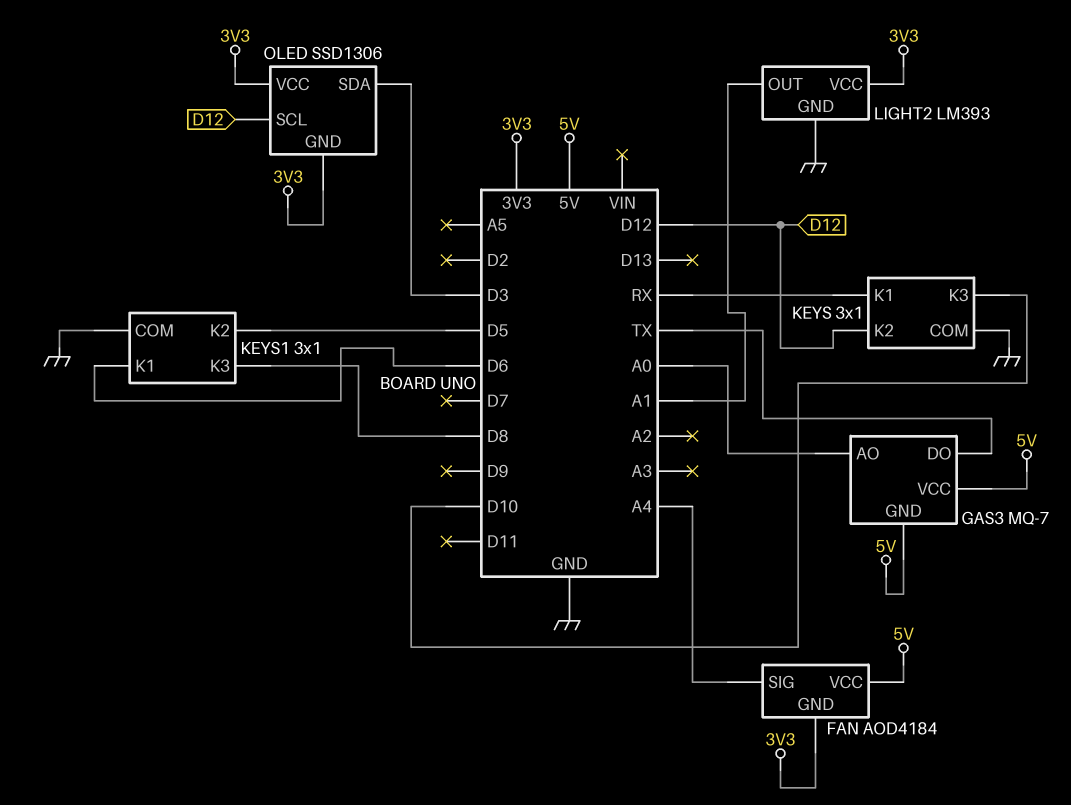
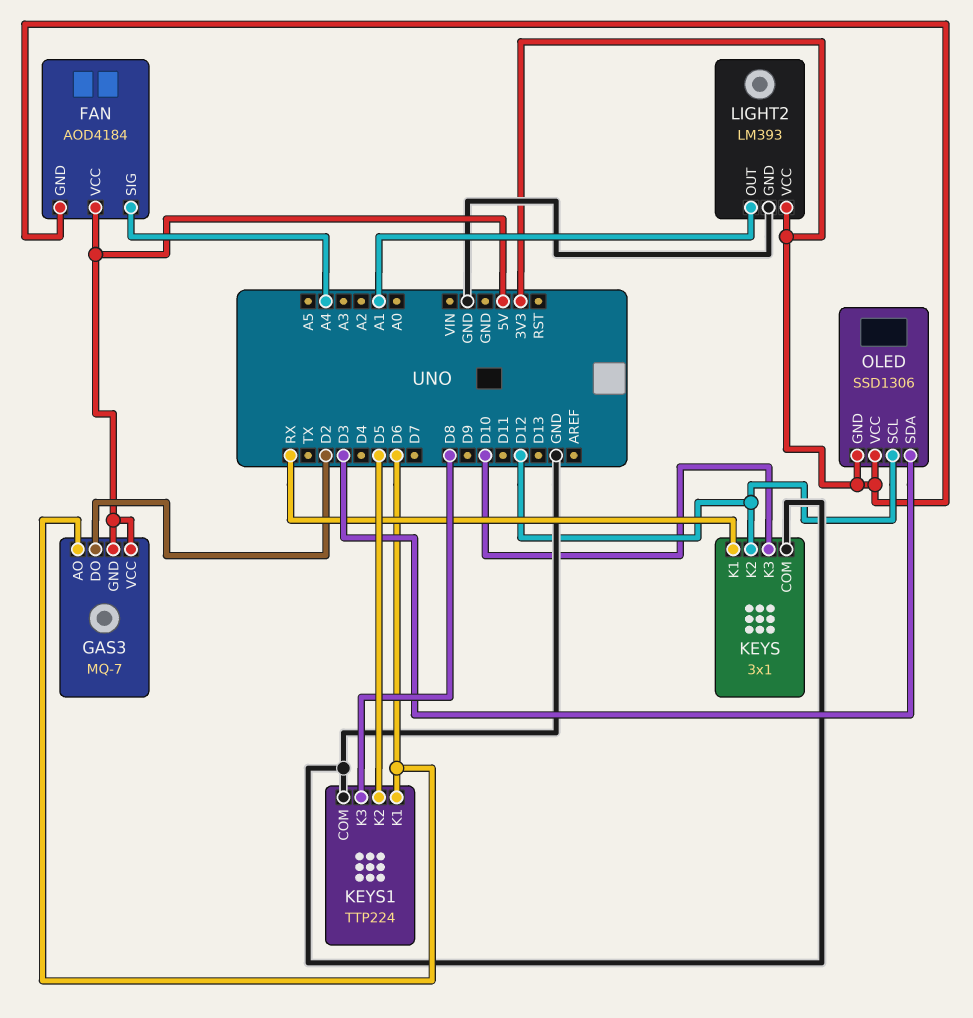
GAS3 pin AO: A0 -> D6
GAS3 pin DO: TX -> D2
KEYS1: 3x1 -> TTP224

